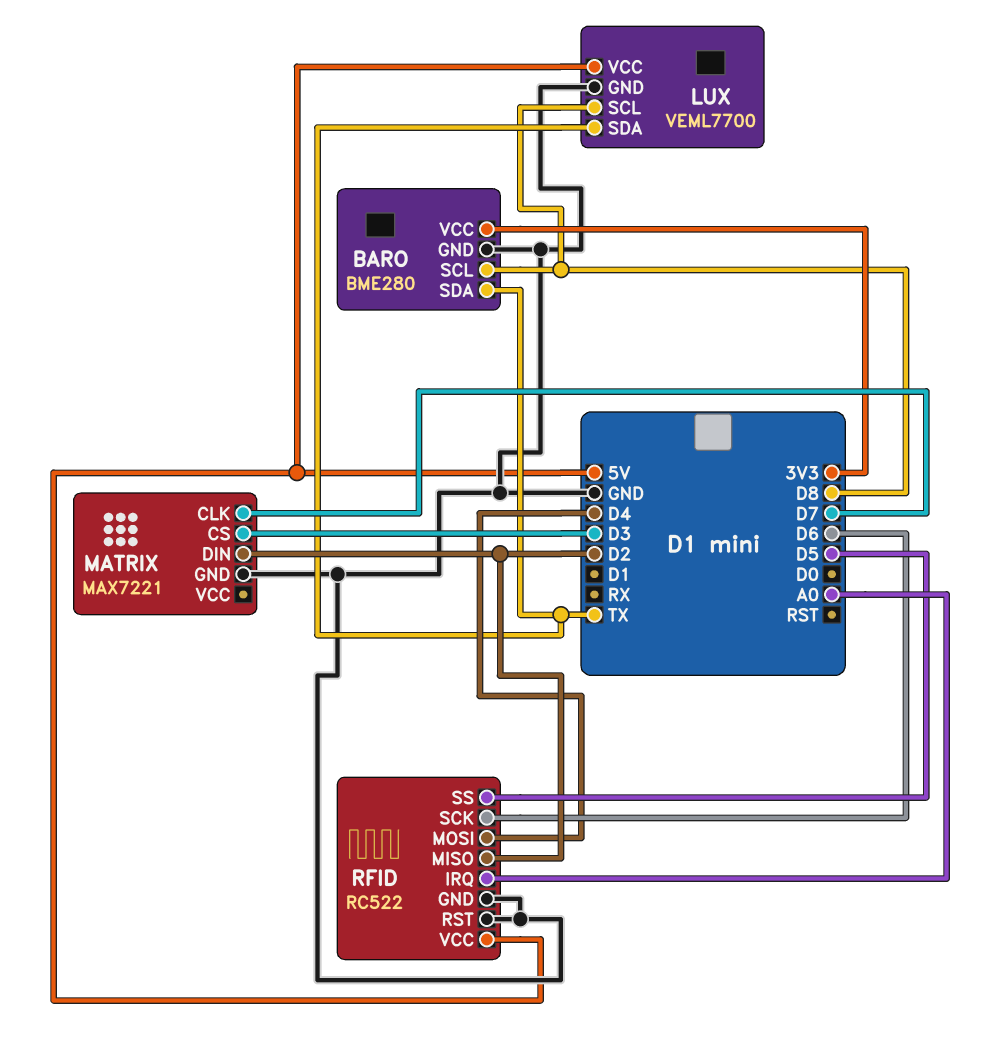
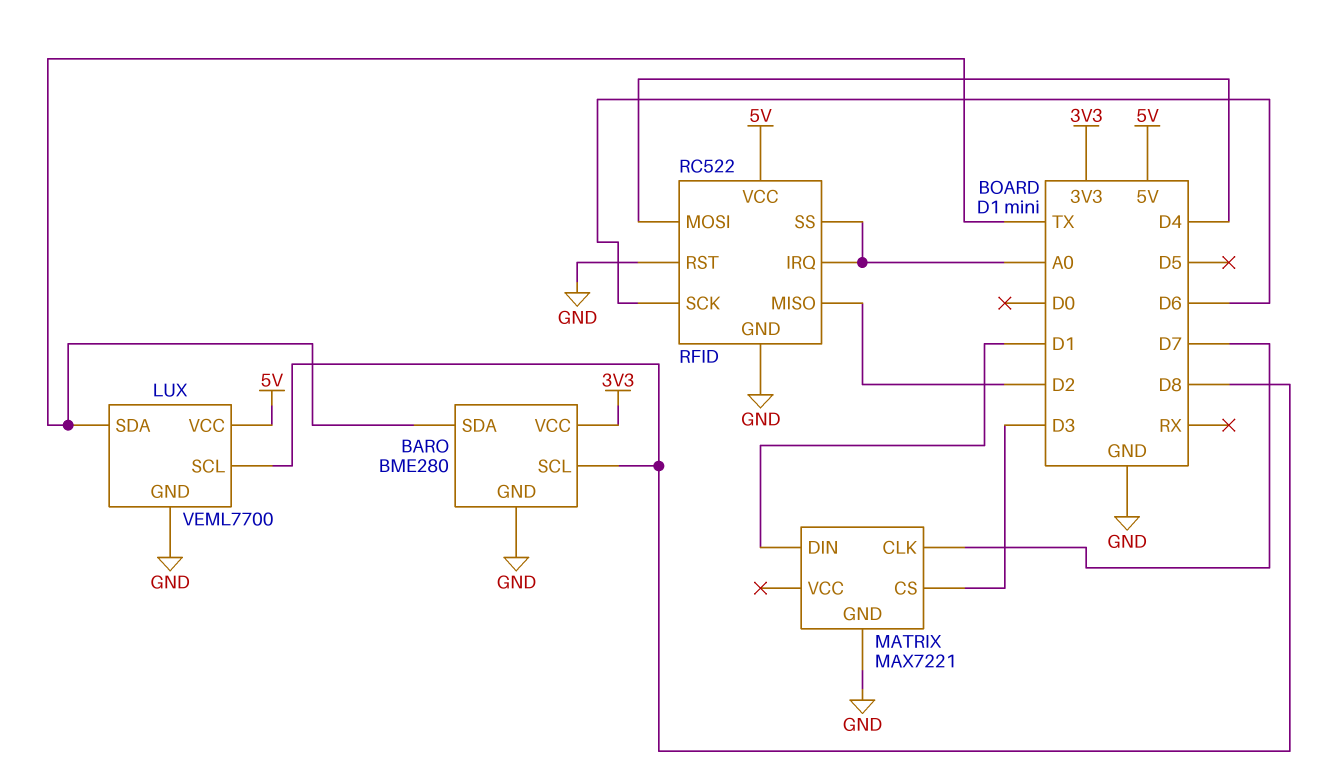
MATRIX pin DIN: D2 -> D1
RFID pin SS: D5 -> A0

